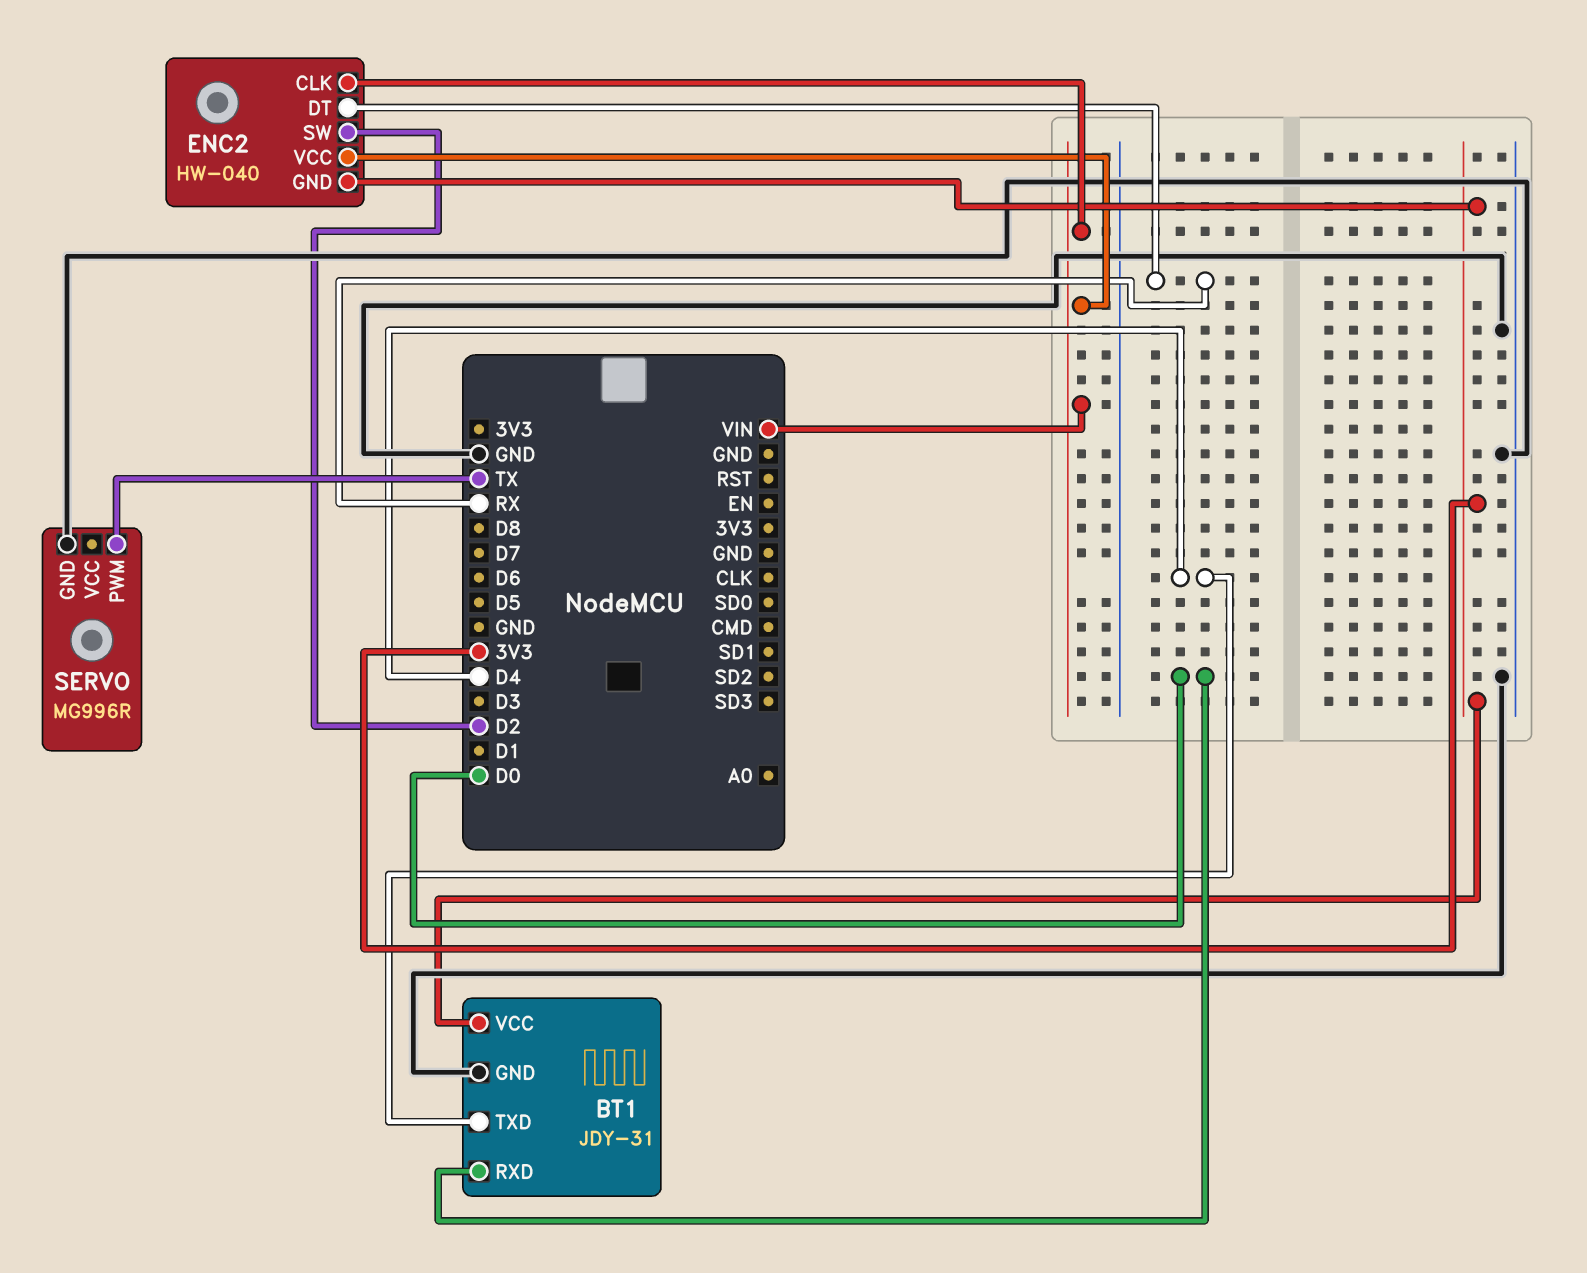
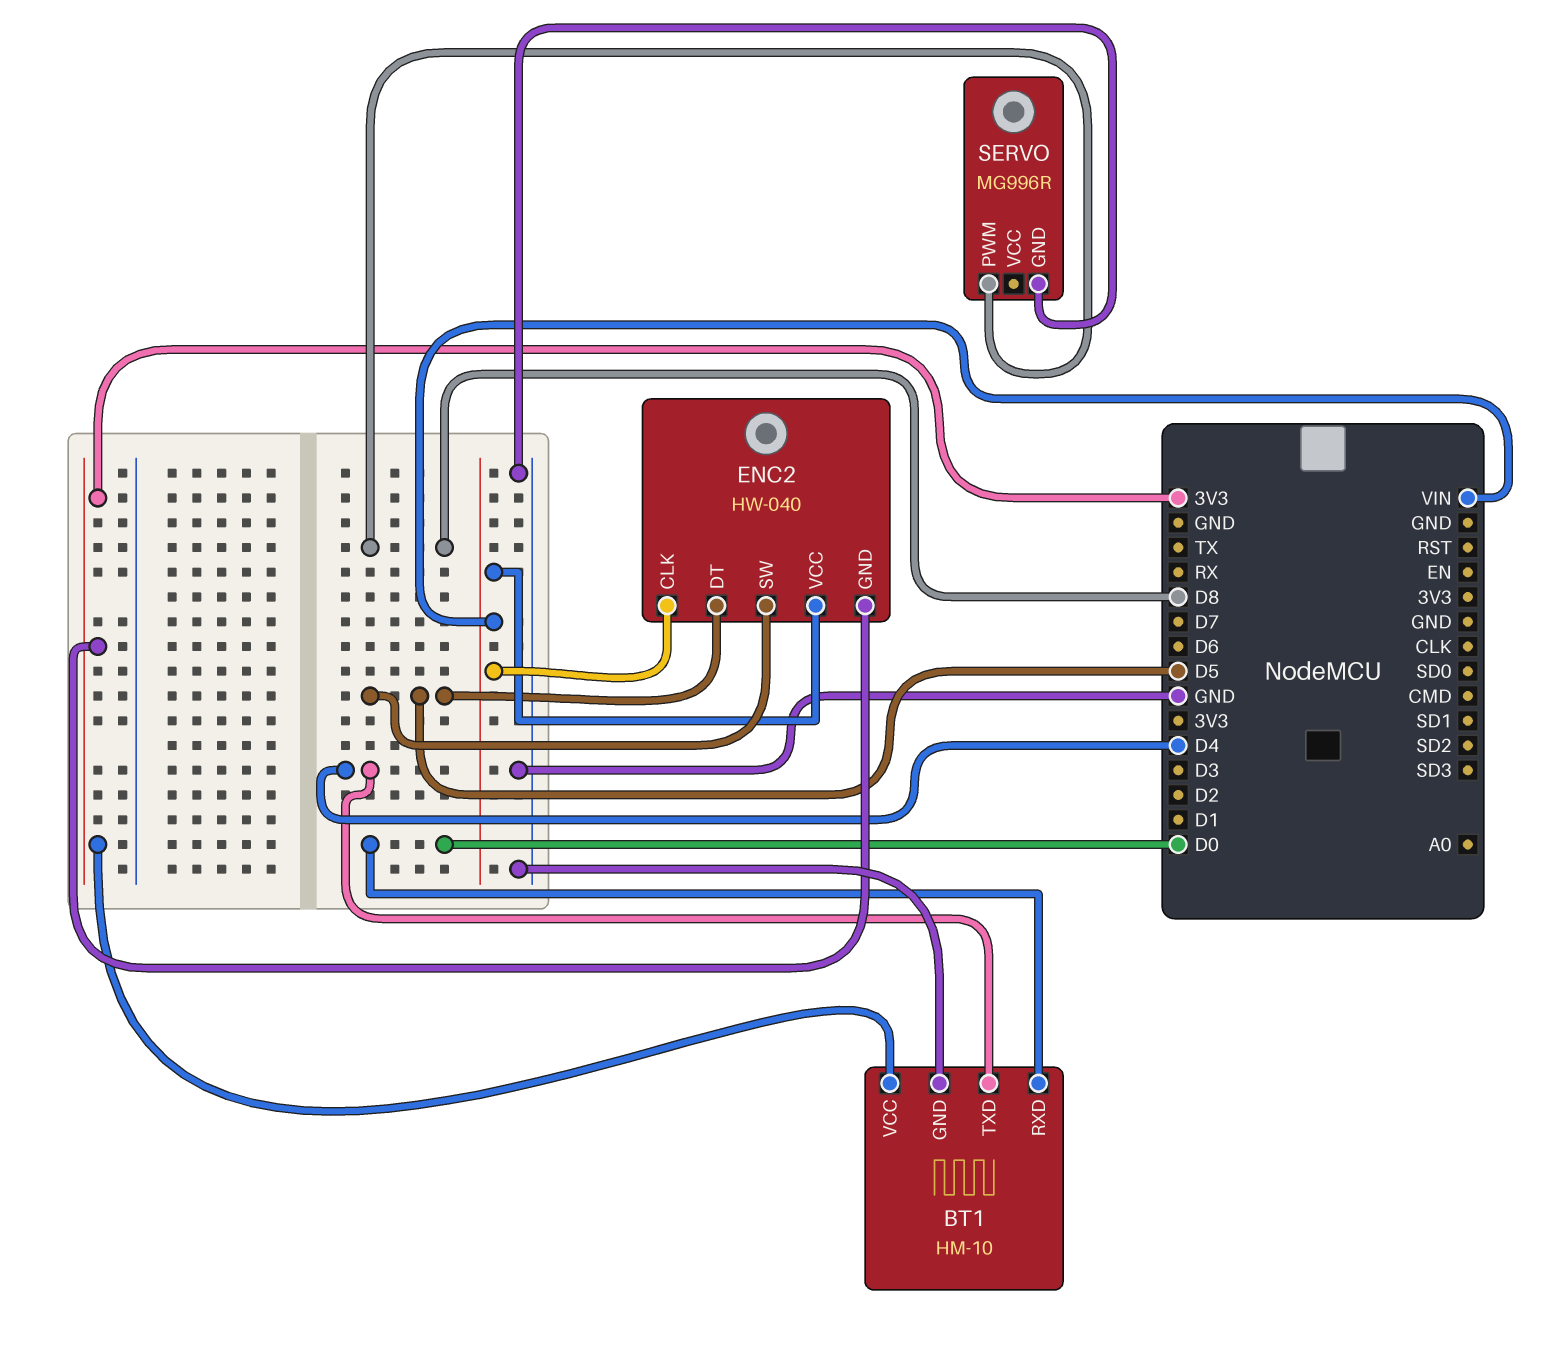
BT1: JDY-31 -> HM-10
ENC2 pin DT: RX -> D5
ENC2 pin SW: D2 -> D5
SERVO pin PWM: TX -> D8

